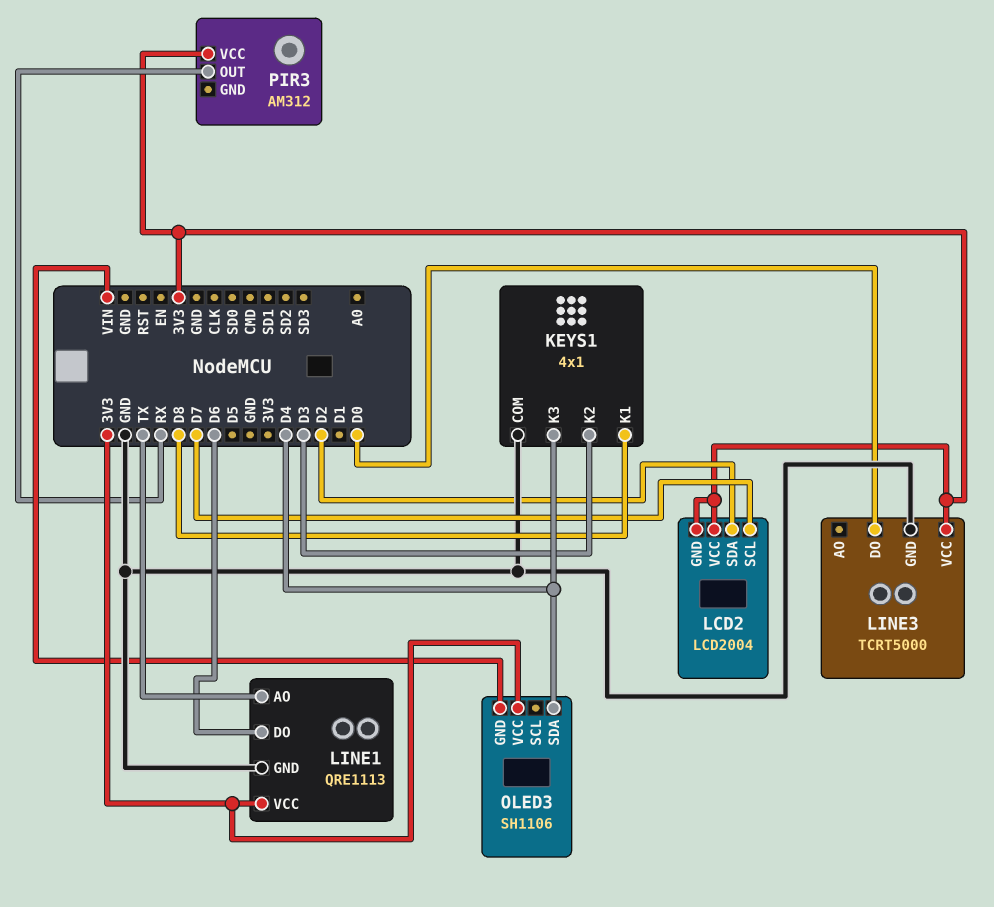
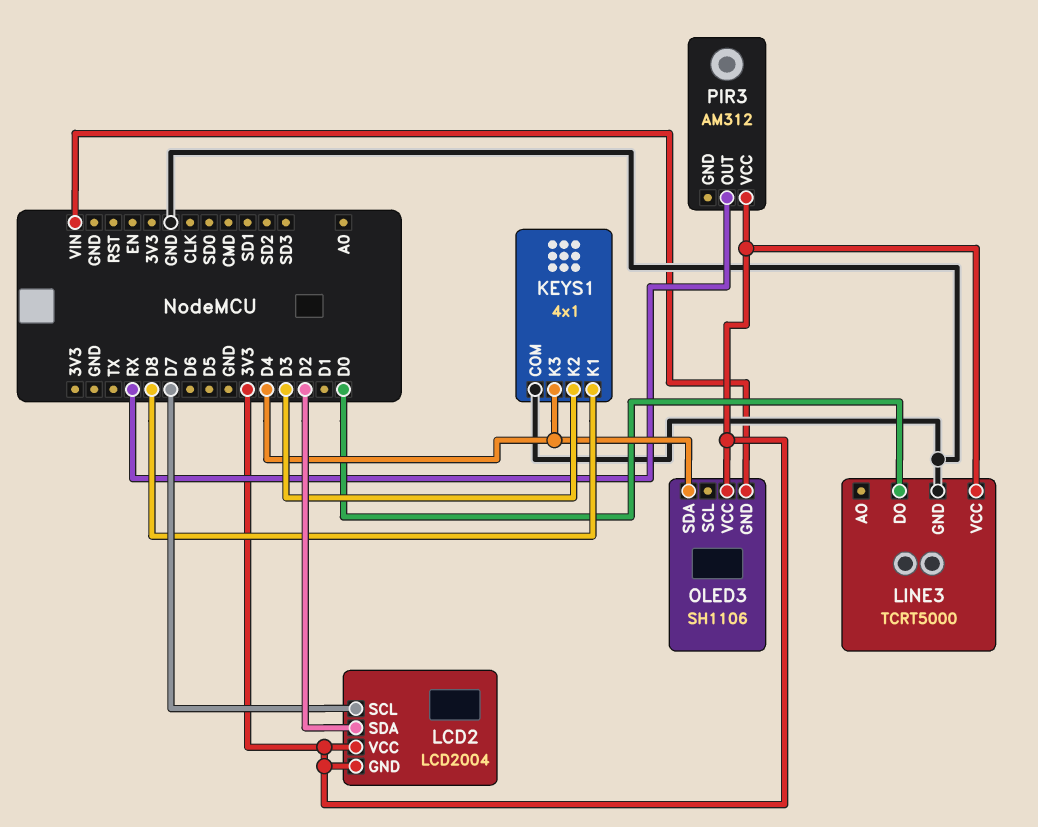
LINE1: QRE1113 -> none
LINE1 pin AO: TX -> none
LINE1 pin DO: D6 -> none
LINE1 pin GND: GND -> none
LINE1 pin VCC: 3V3 -> none

